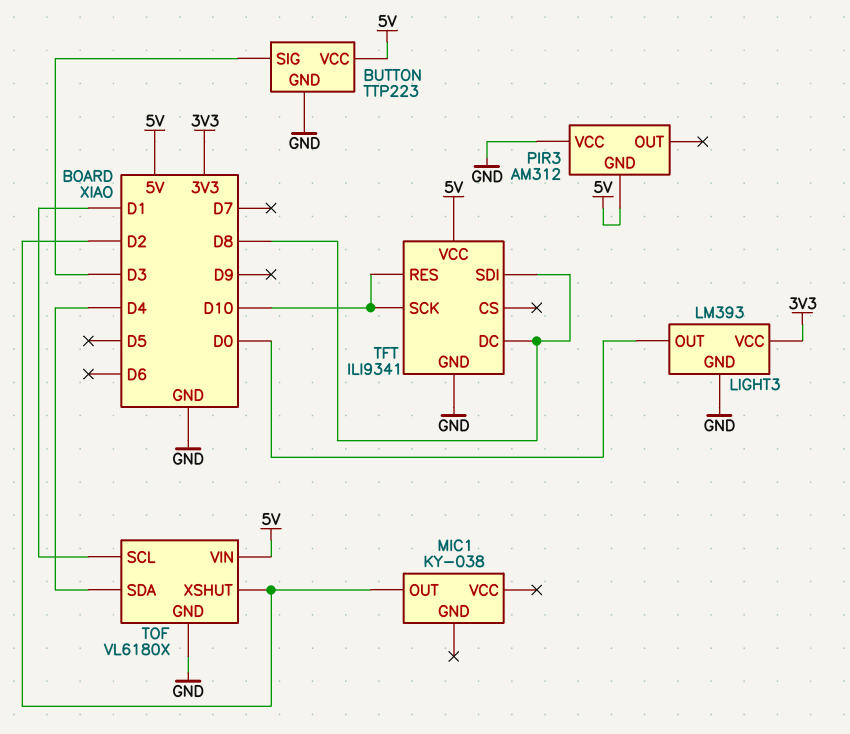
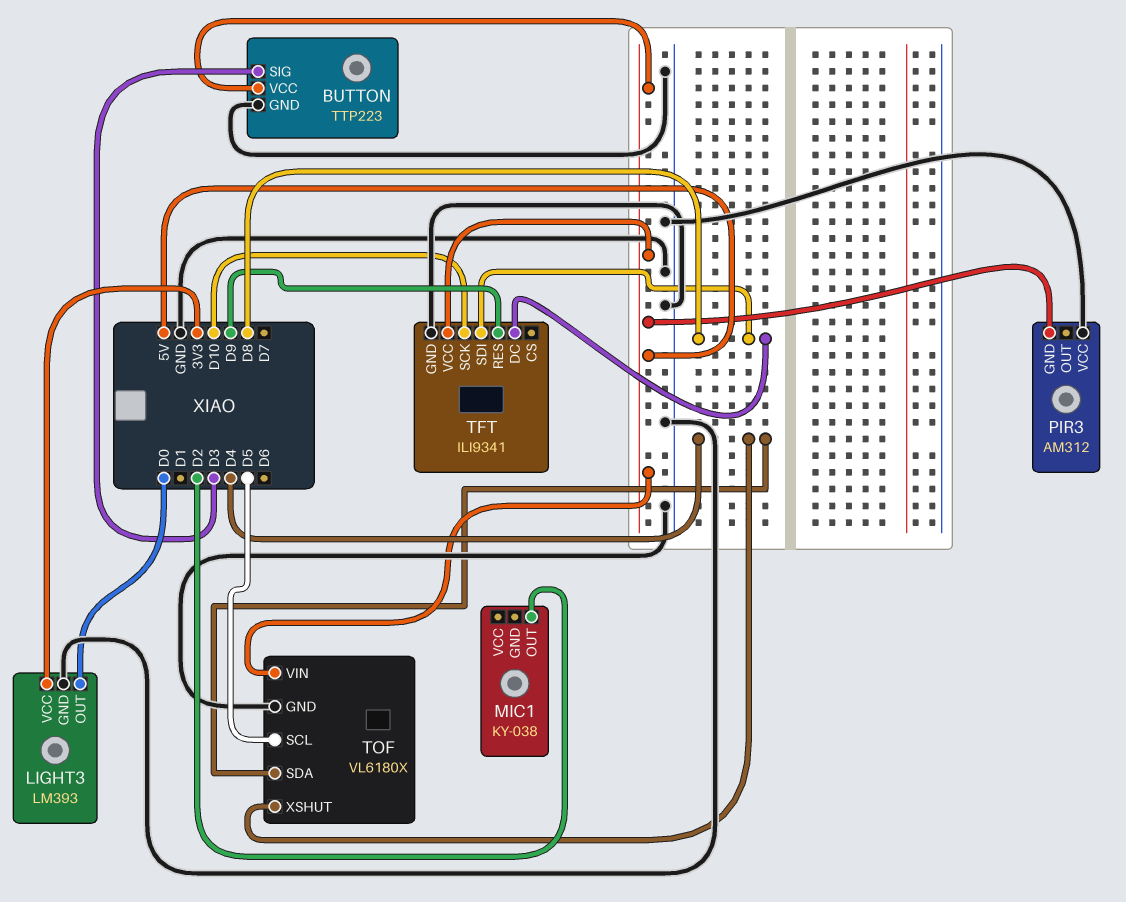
TFT pin RES: D10 -> D9
TOF pin SCL: D1 -> D5
TOF pin XSHUT: D2 -> D4

